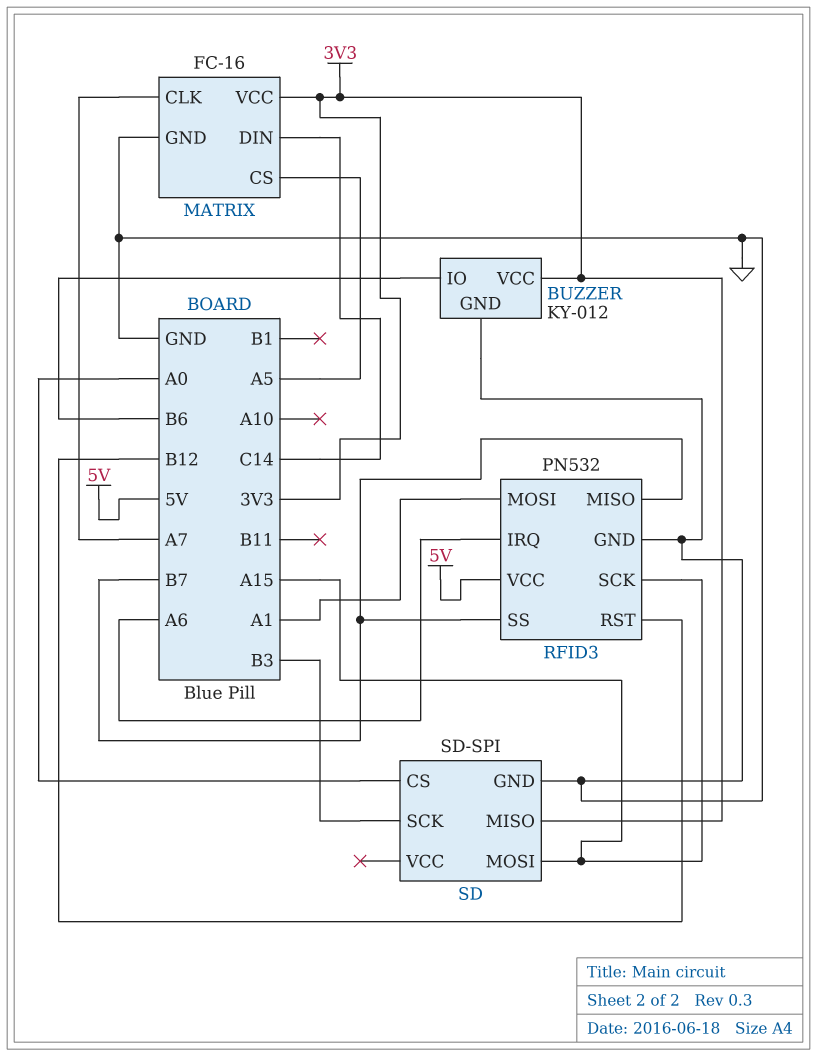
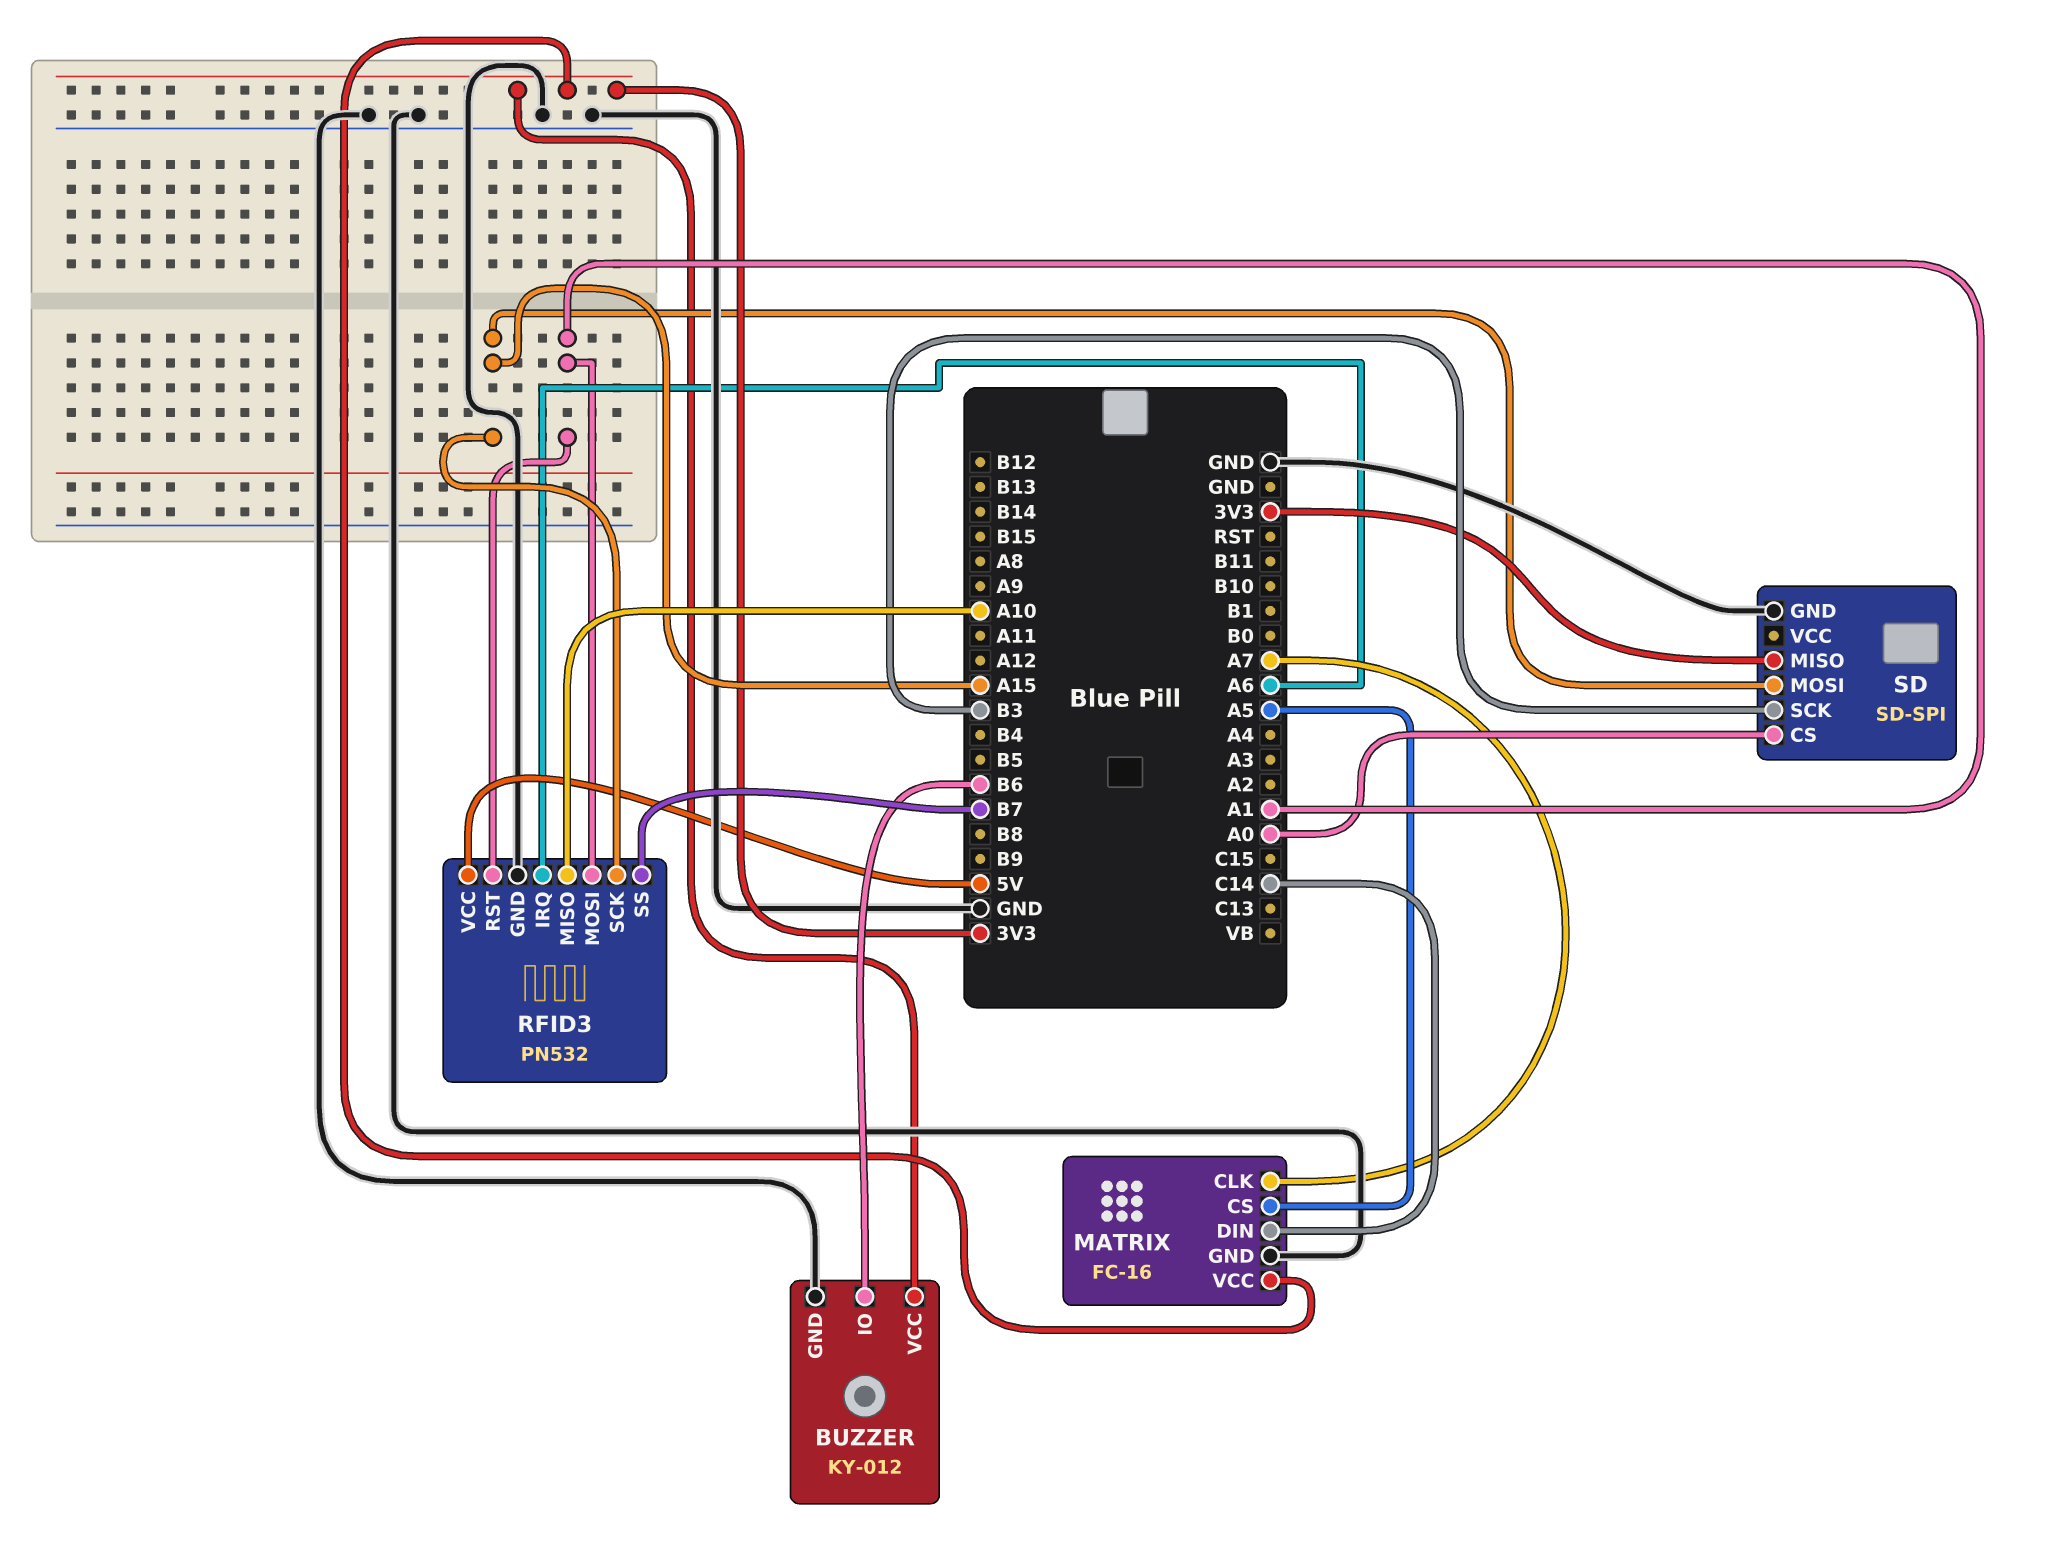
RFID3 pin MISO: B7 -> A10
RFID3 pin RST: B12 -> A1

